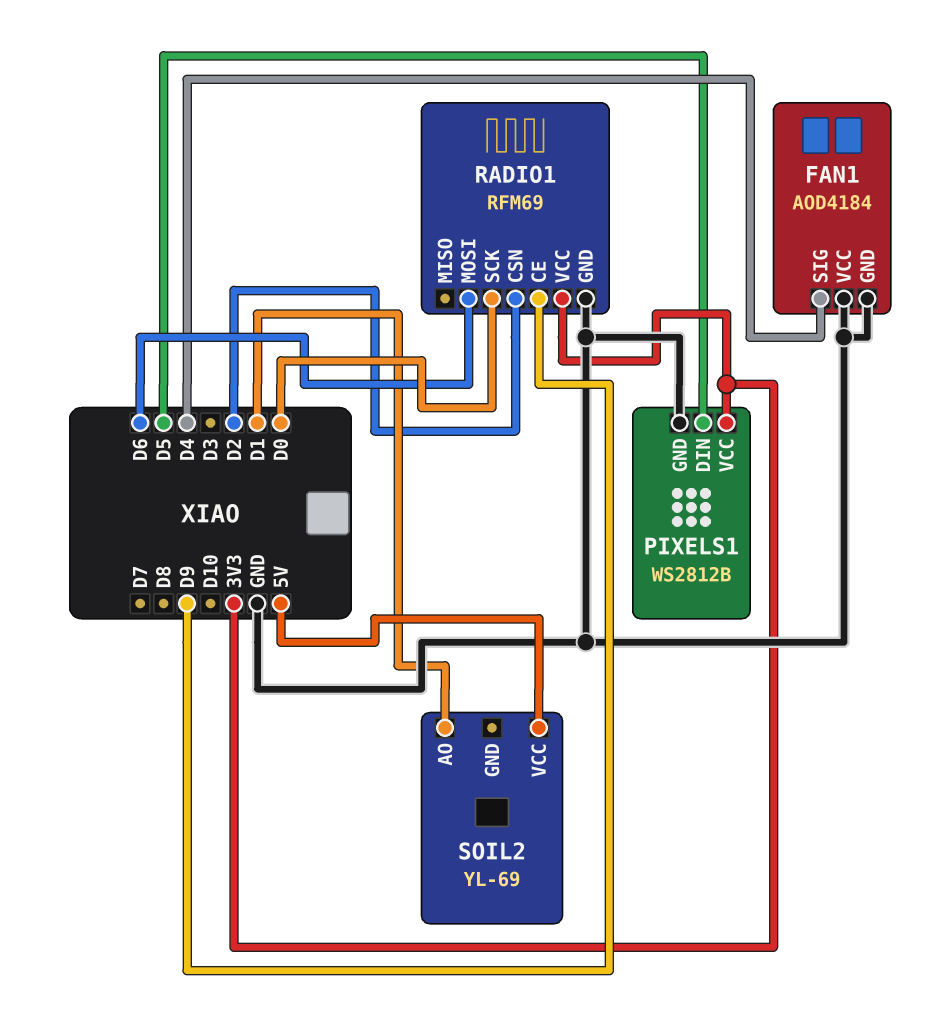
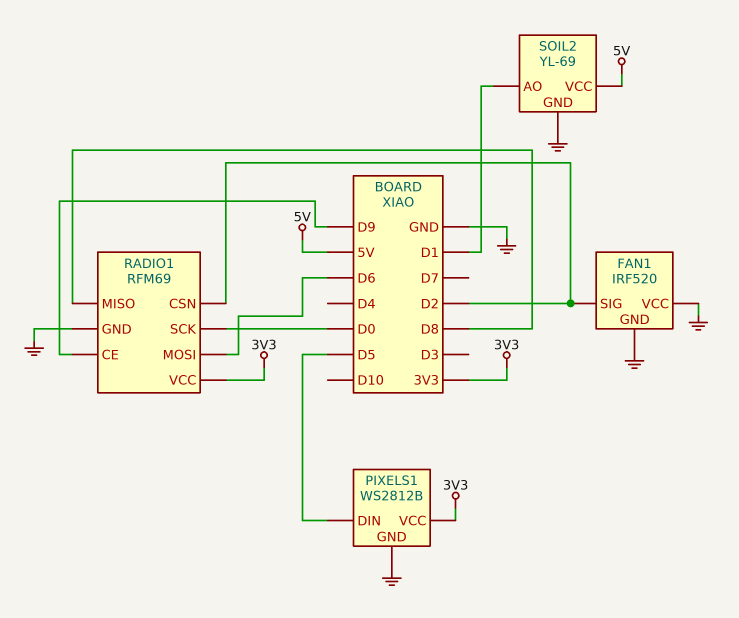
FAN1: AOD4184 -> IRF520
FAN1 pin SIG: D4 -> D2
RADIO1 pin MISO: none -> D8
SOIL2 pin GND: none -> GND

